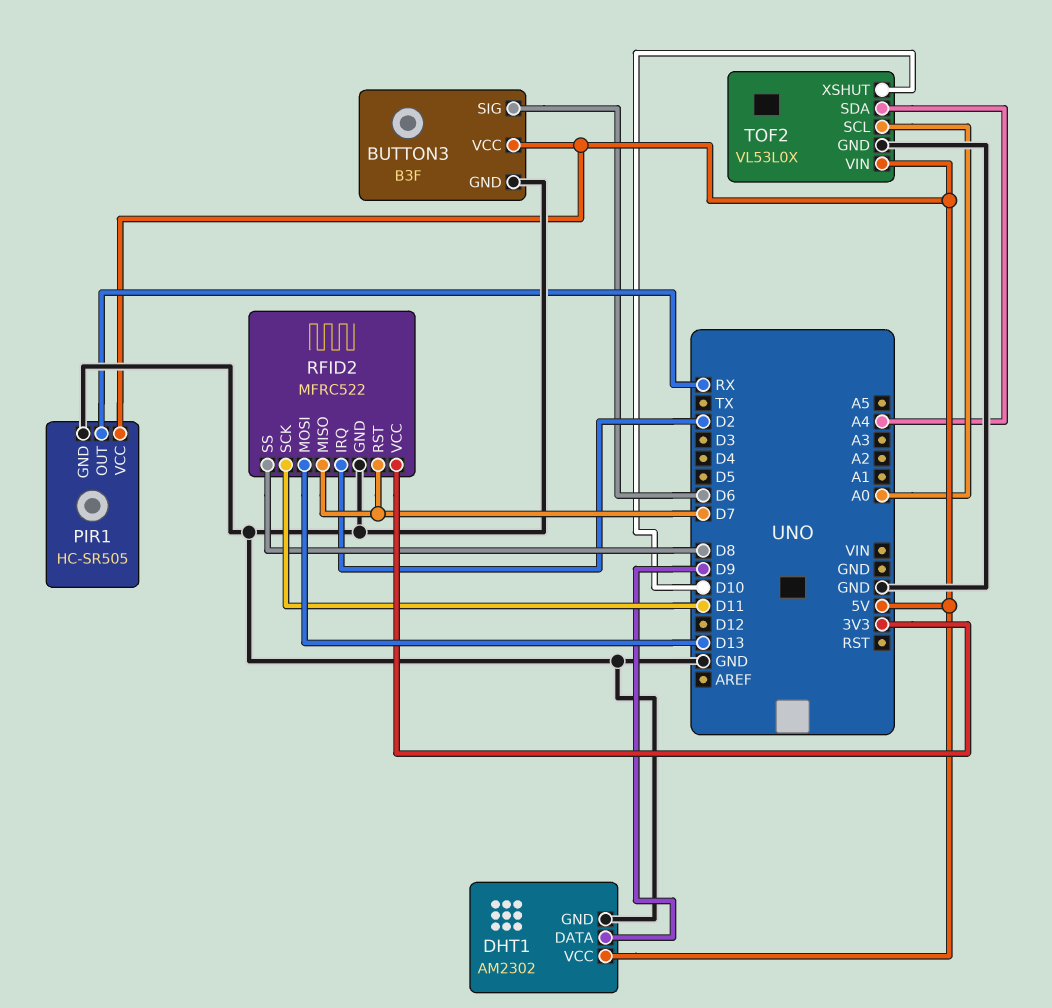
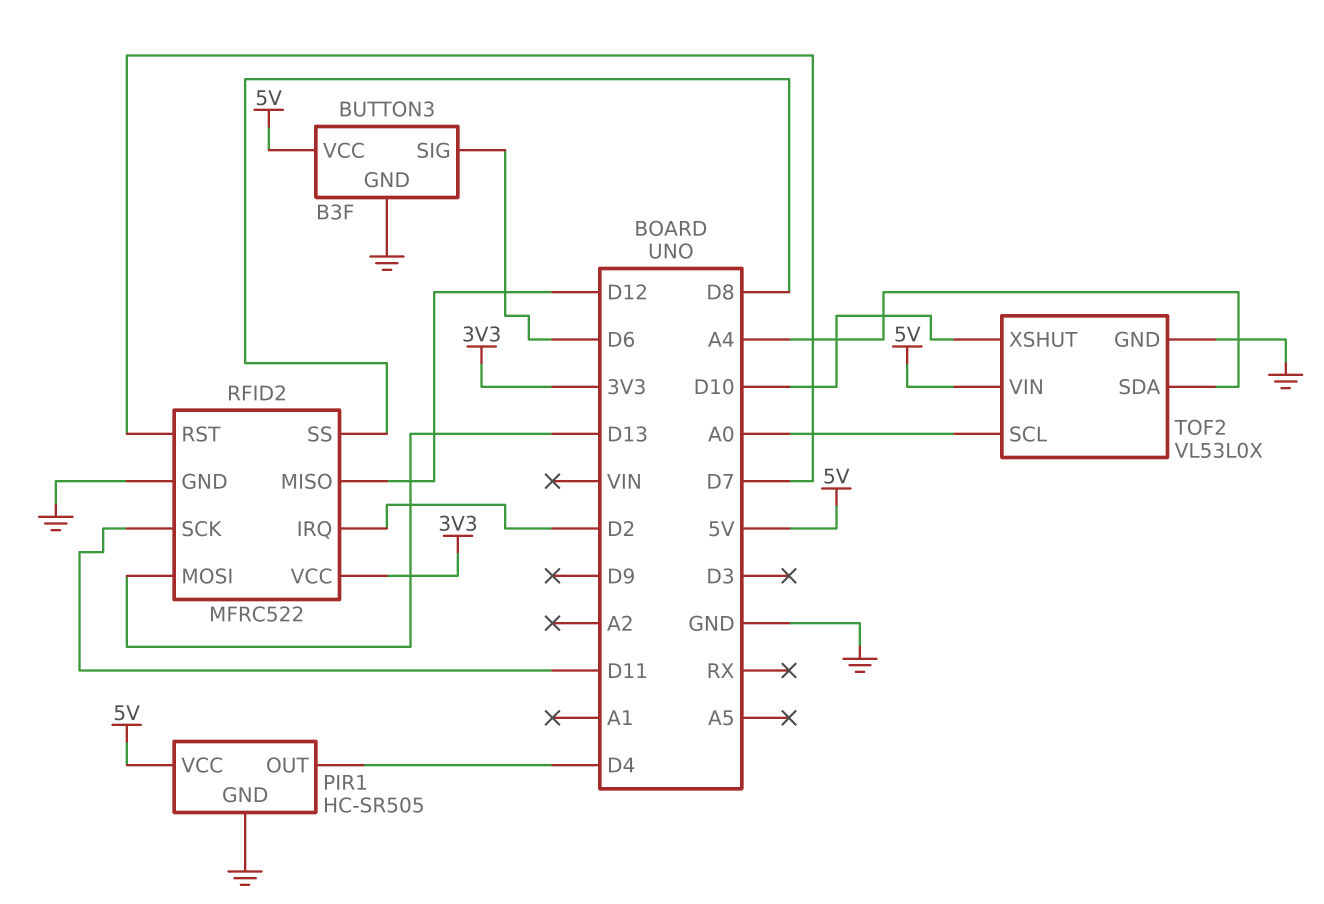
DHT1: AM2302 -> none
DHT1 pin DATA: D9 -> none
DHT1 pin GND: GND -> none
DHT1 pin VCC: 5V -> none
PIR1 pin OUT: RX -> D4
RFID2 pin MISO: D7 -> D12

